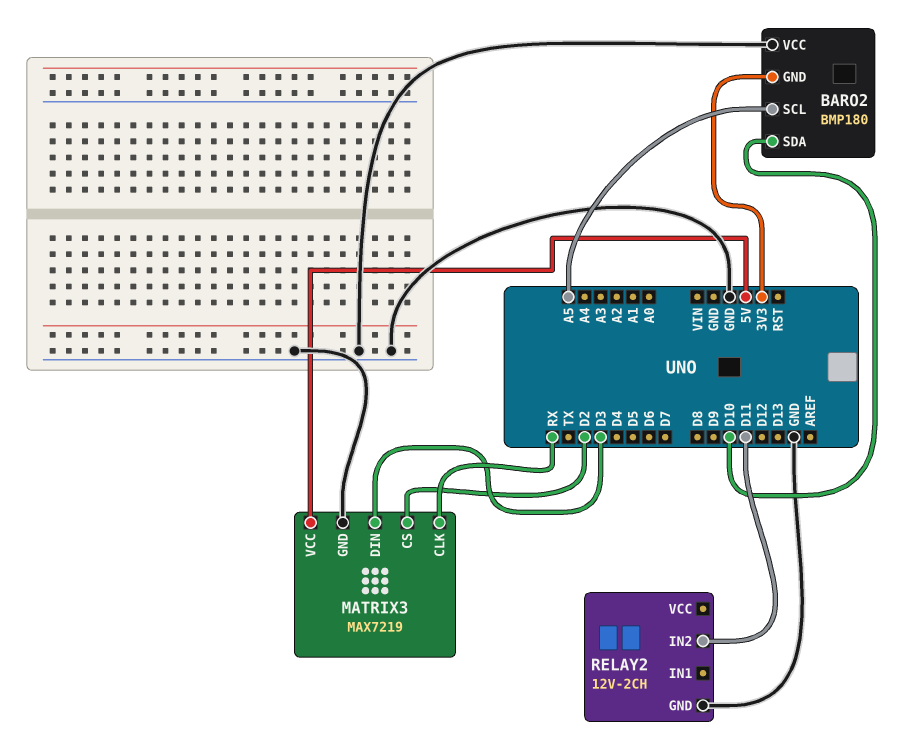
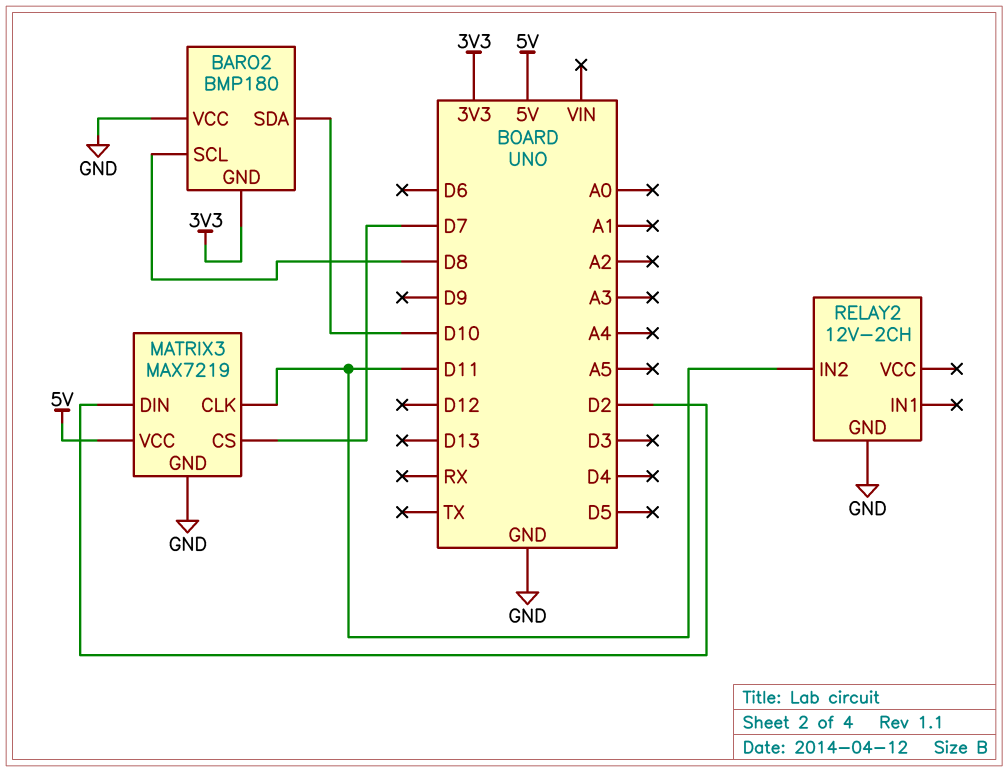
BARO2 pin SCL: A5 -> D8
MATRIX3 pin CLK: RX -> D11
MATRIX3 pin CS: D2 -> D7
MATRIX3 pin DIN: D3 -> D2

